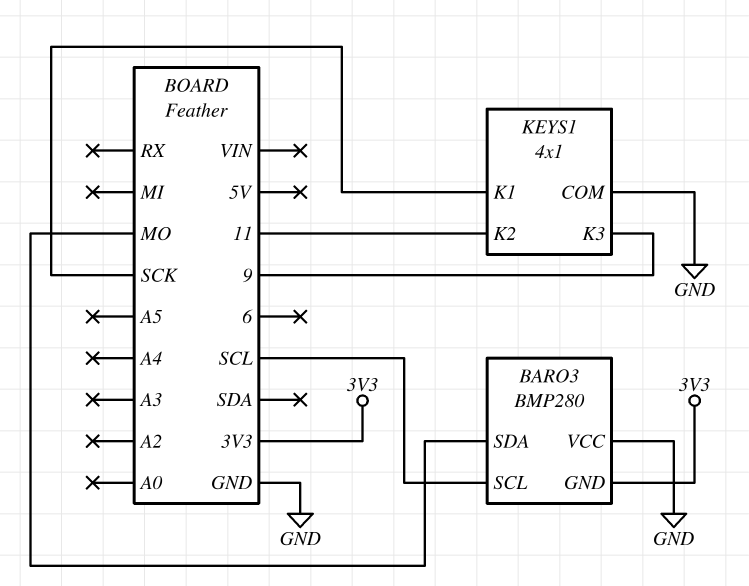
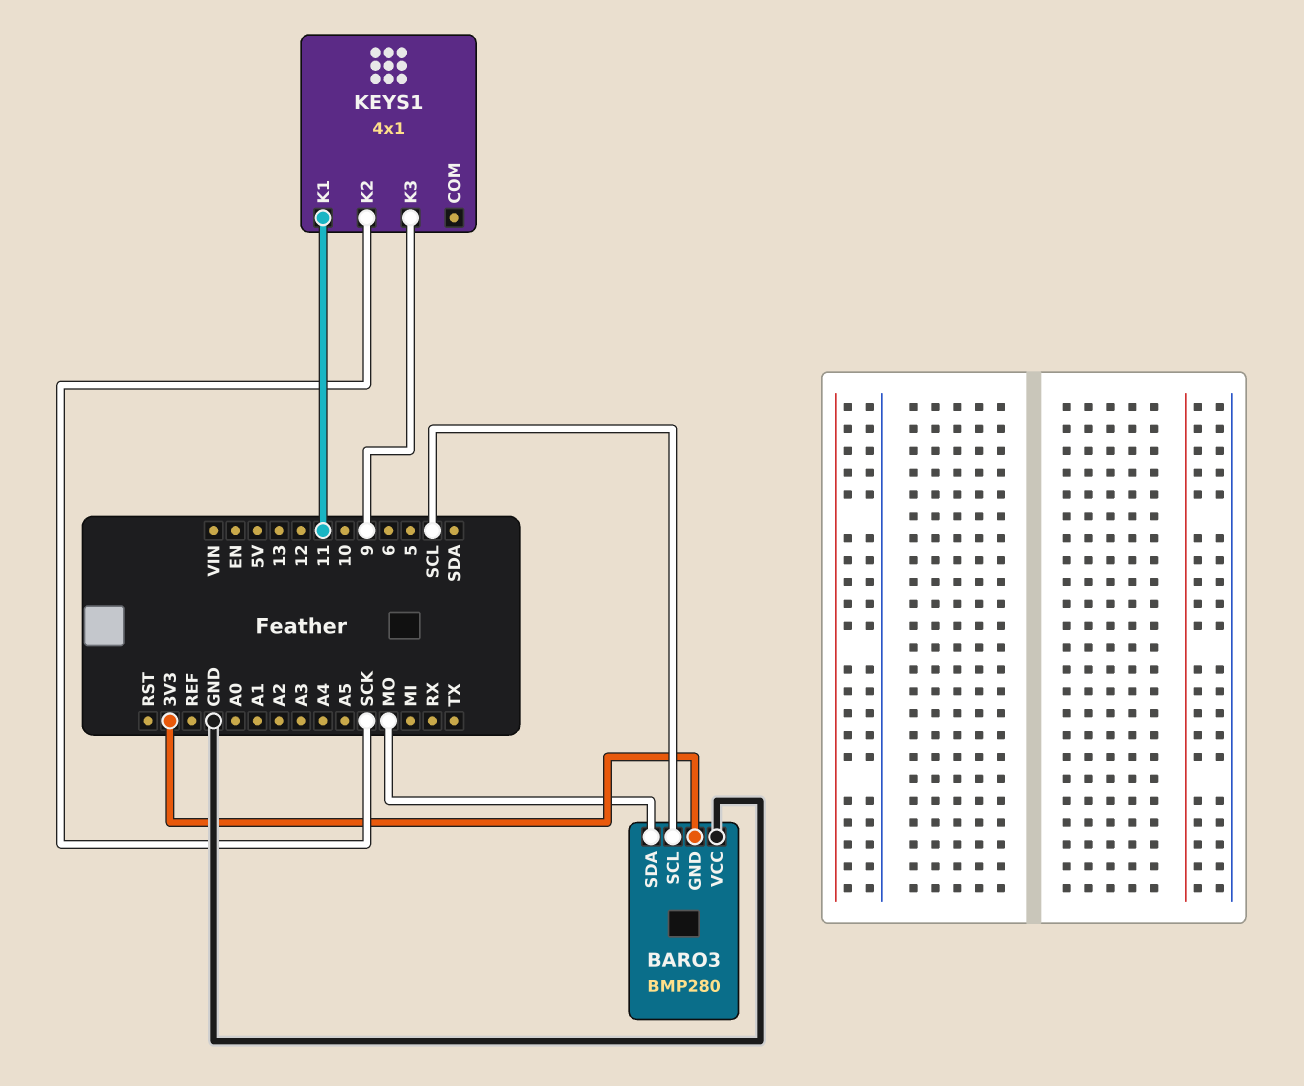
KEYS1 pin COM: GND -> none
KEYS1 pin K1: SCK -> 11
KEYS1 pin K2: 11 -> SCK

